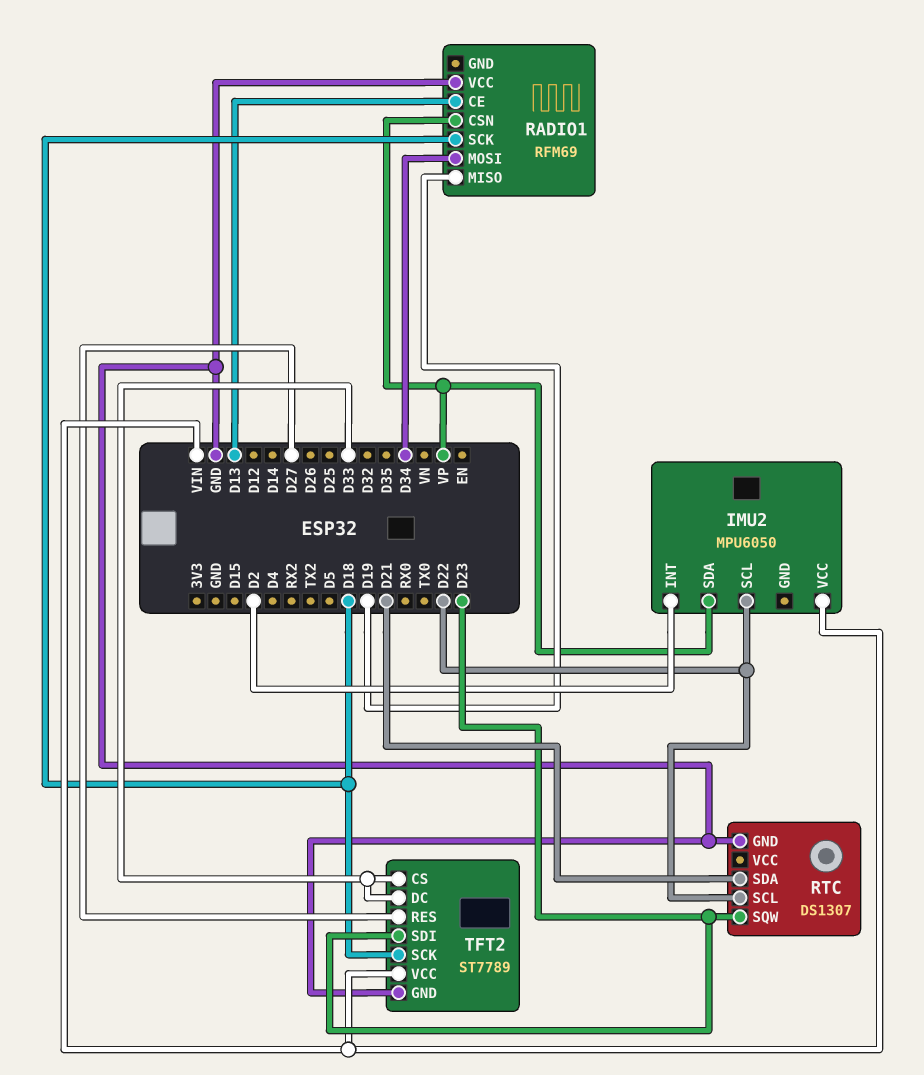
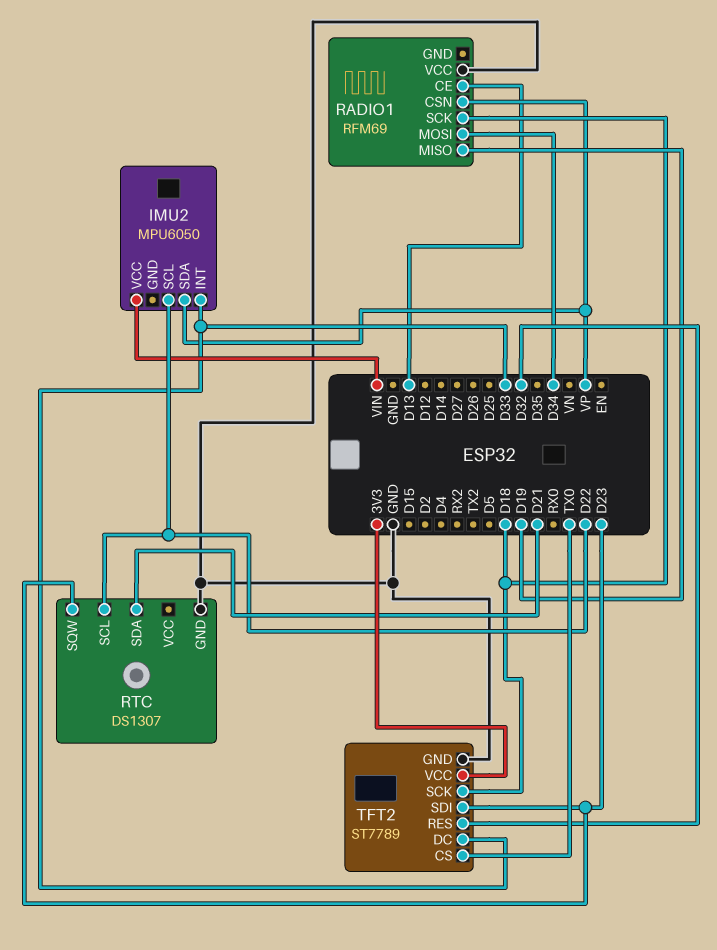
IMU2 pin INT: D2 -> D33
TFT2 pin CS: D33 -> TX0
TFT2 pin RES: D27 -> D32
TFT2 pin VCC: VIN -> 3V3

